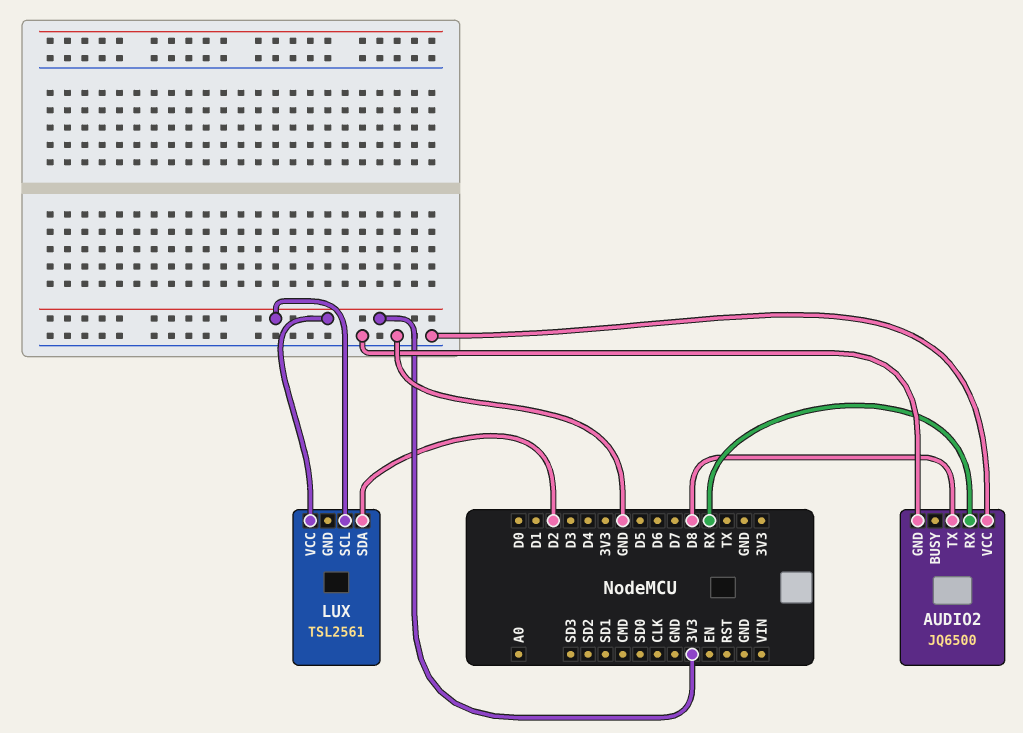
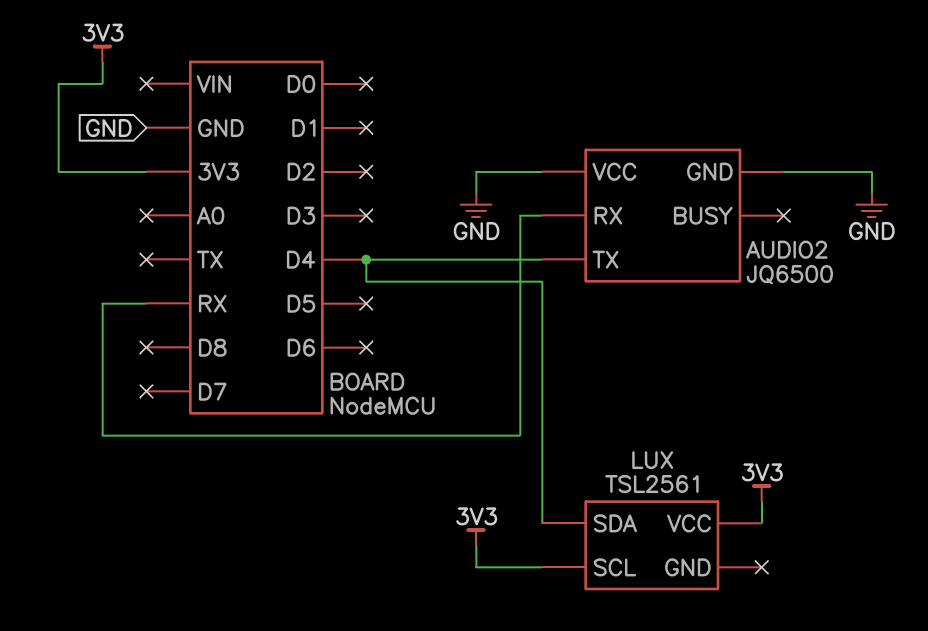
AUDIO2 pin TX: D8 -> D4
LUX pin SDA: D2 -> D4

